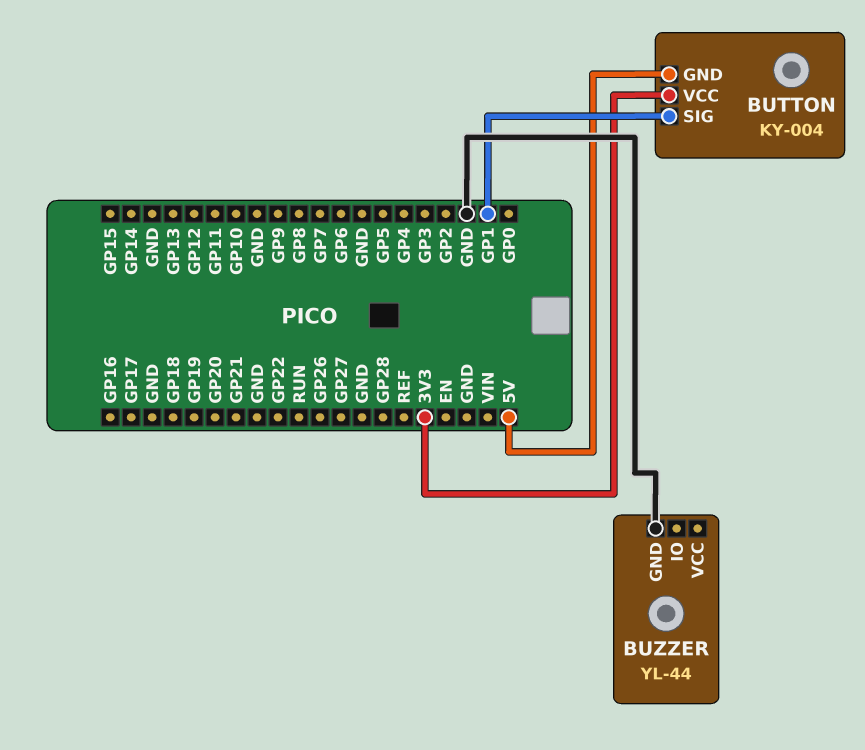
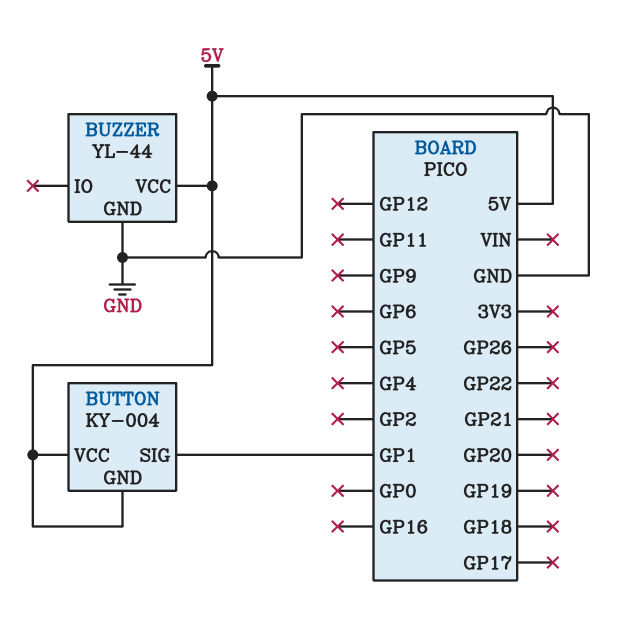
BUTTON pin VCC: 3V3 -> 5V
BUZZER pin VCC: none -> 5V

